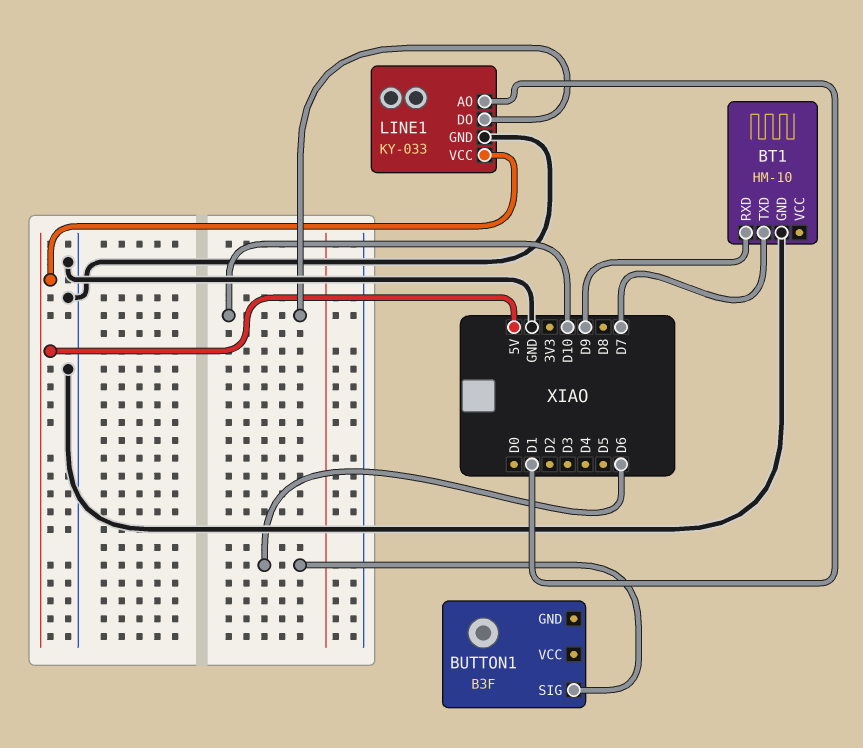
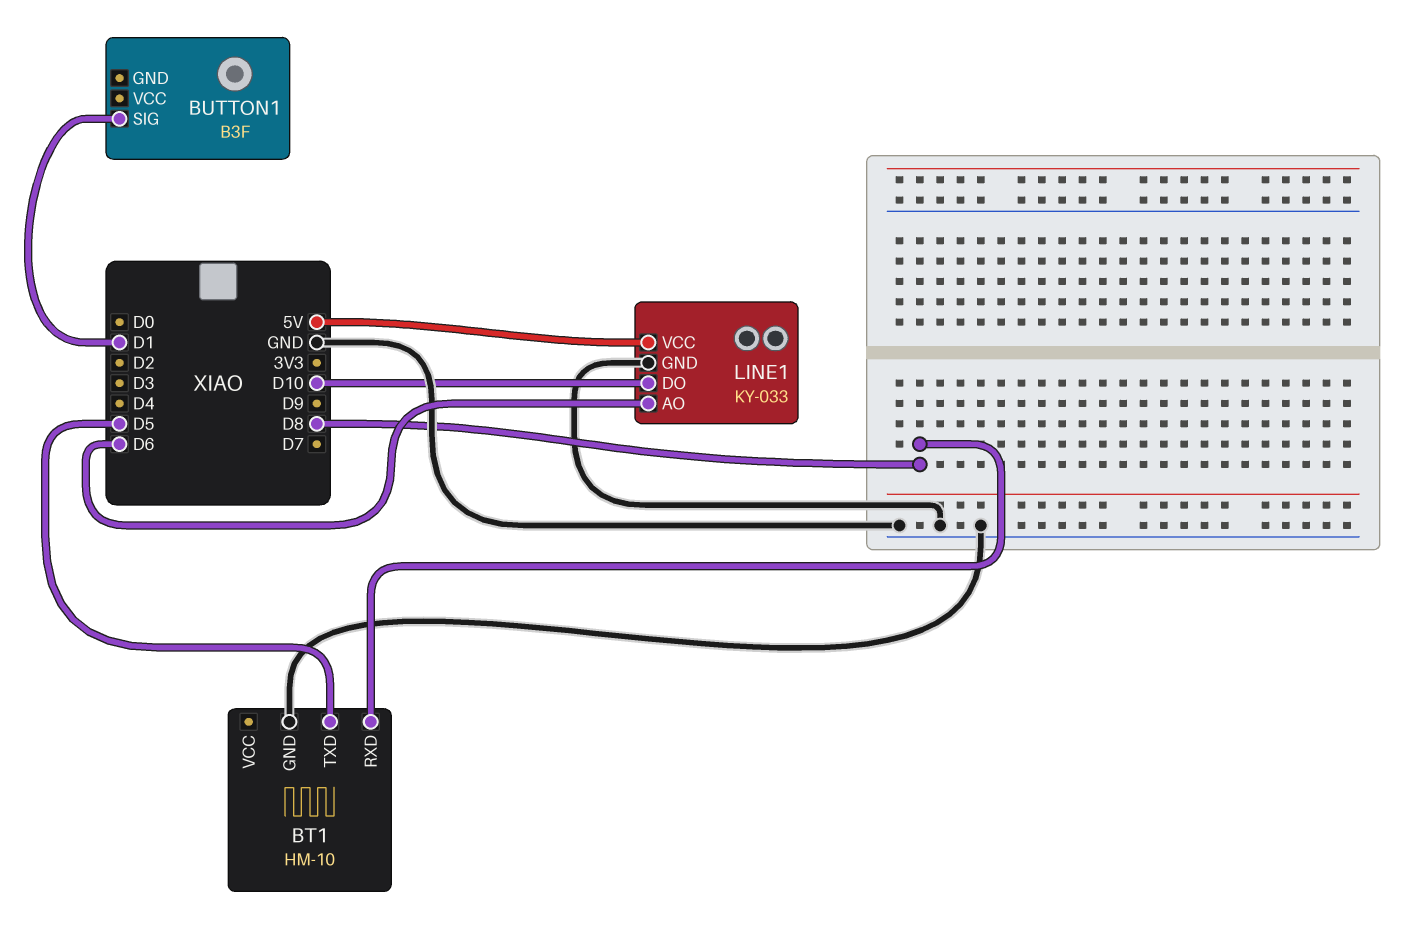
BT1 pin RXD: D9 -> D8
BT1 pin TXD: D7 -> D5
BUTTON1 pin SIG: D6 -> D1
LINE1 pin AO: D1 -> D6

